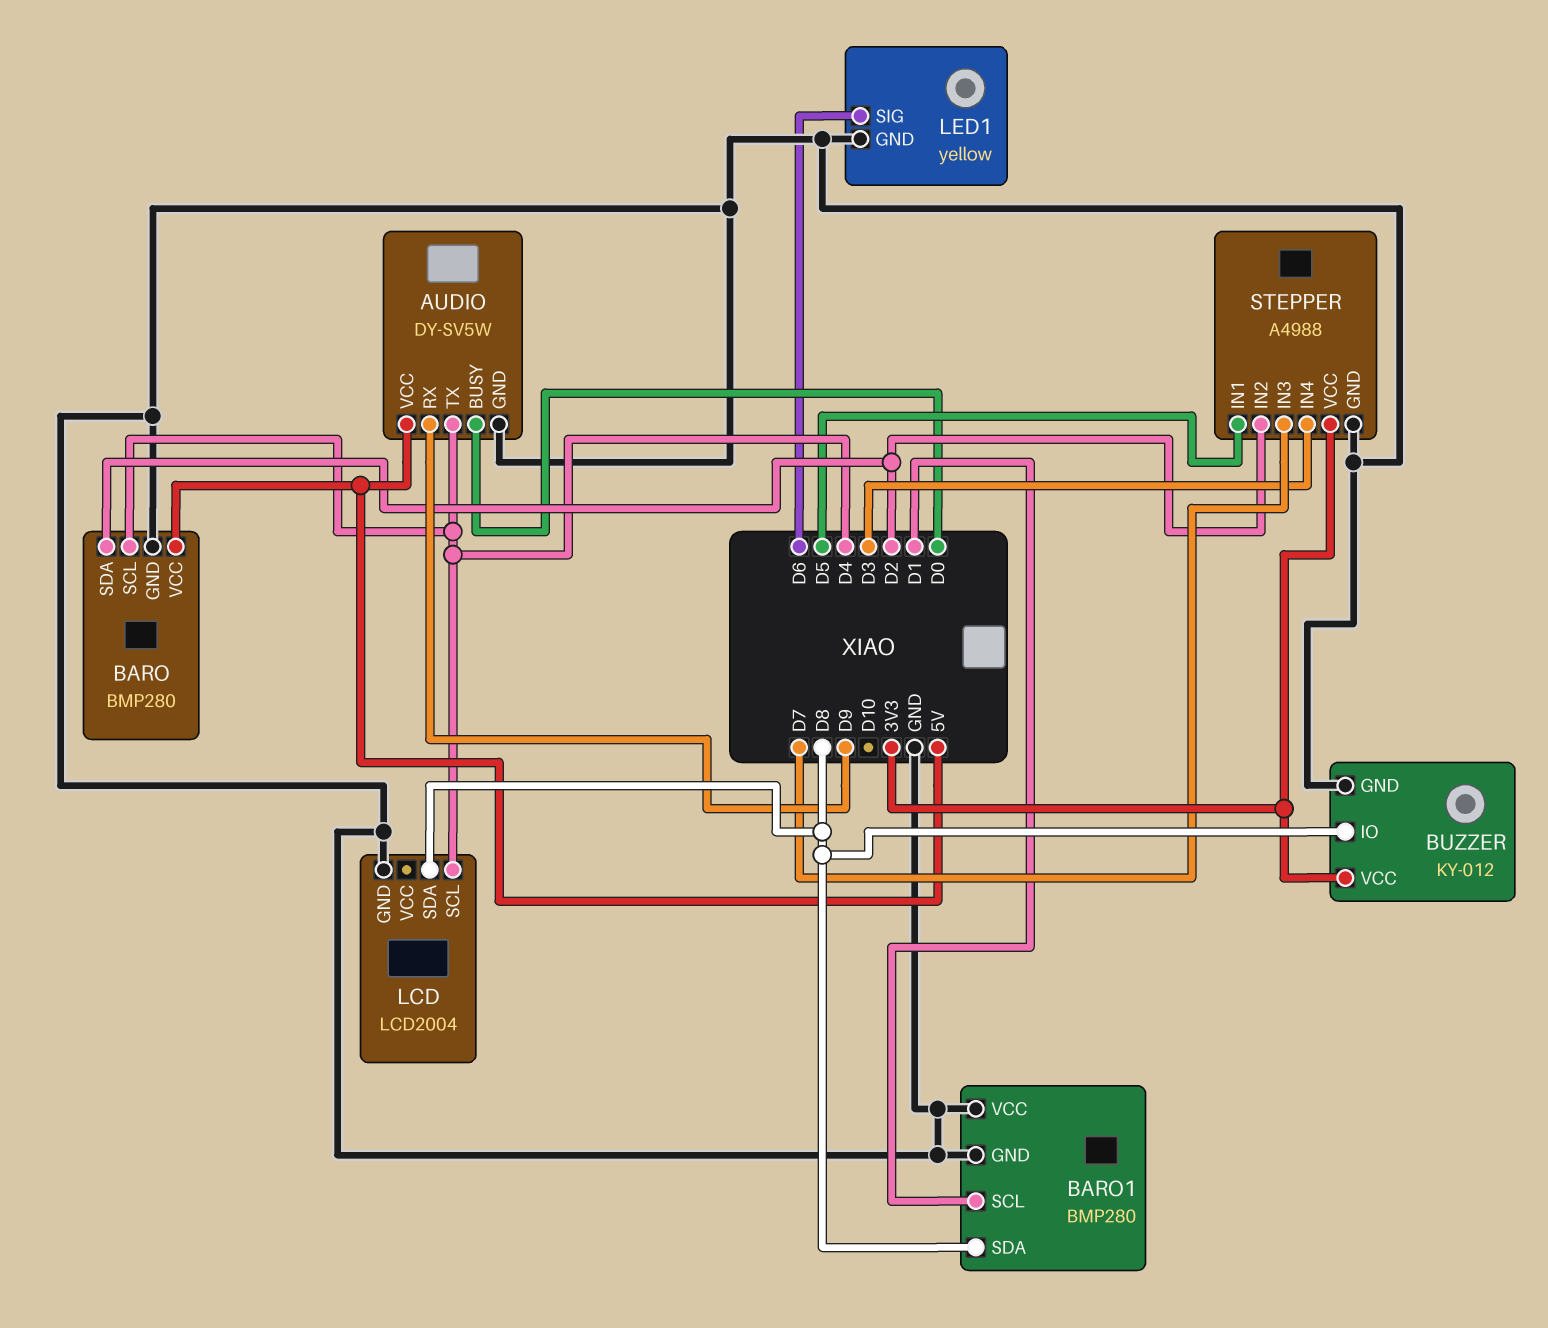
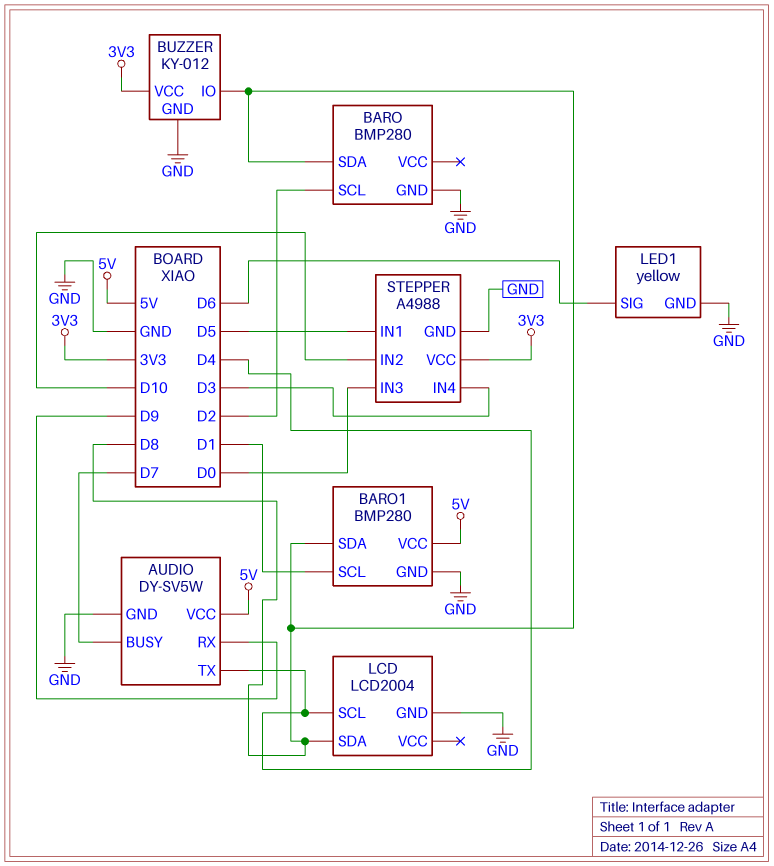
AUDIO pin BUSY: D0 -> D7
BARO pin SCL: D4 -> D2
BARO pin SDA: D2 -> D8
BARO pin VCC: 5V -> none
BARO1 pin VCC: GND -> 5V
STEPPER pin IN2: D2 -> D10
STEPPER pin IN3: D7 -> D0

